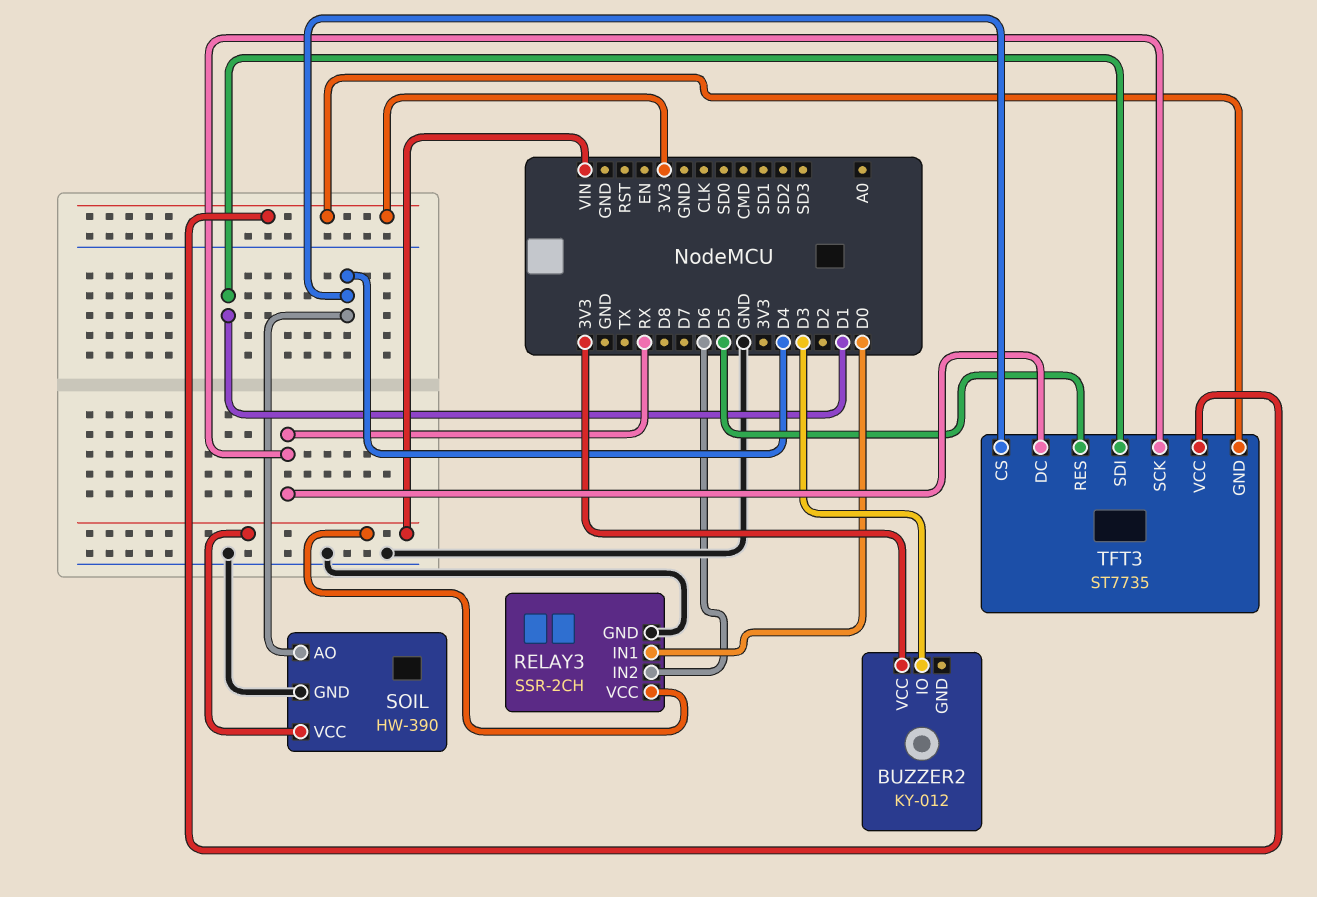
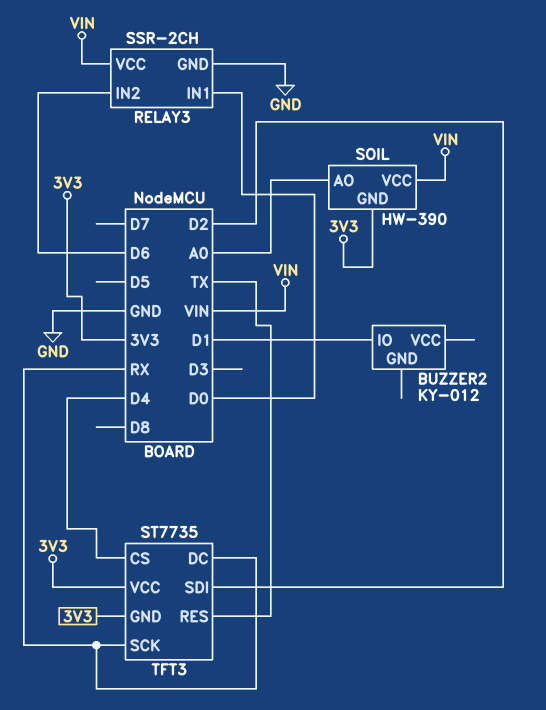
BUZZER2 pin IO: D3 -> D1
BUZZER2 pin VCC: 3V3 -> none
SOIL pin AO: D4 -> A0
SOIL pin GND: GND -> 3V3
TFT3 pin RES: D5 -> TX
TFT3 pin SDI: D1 -> D2

